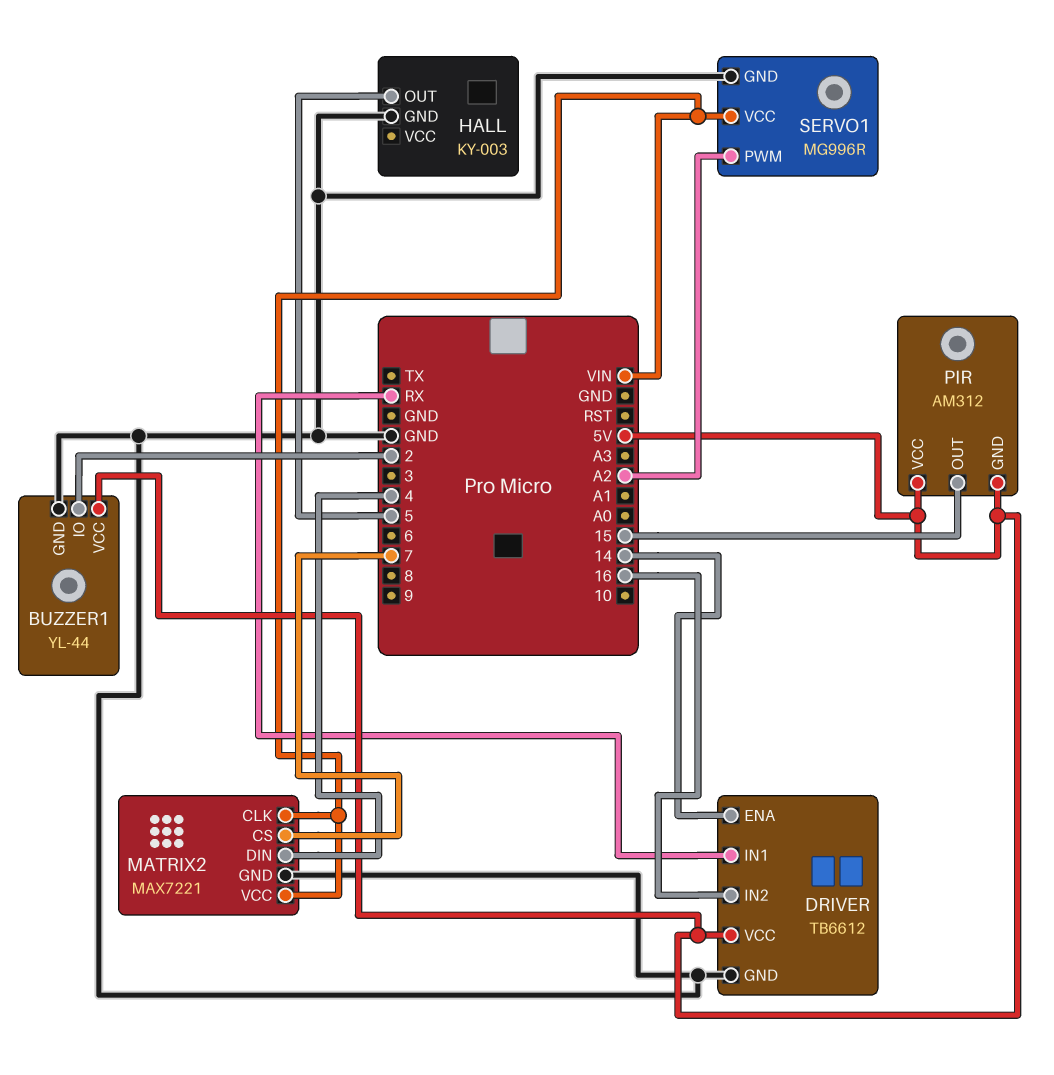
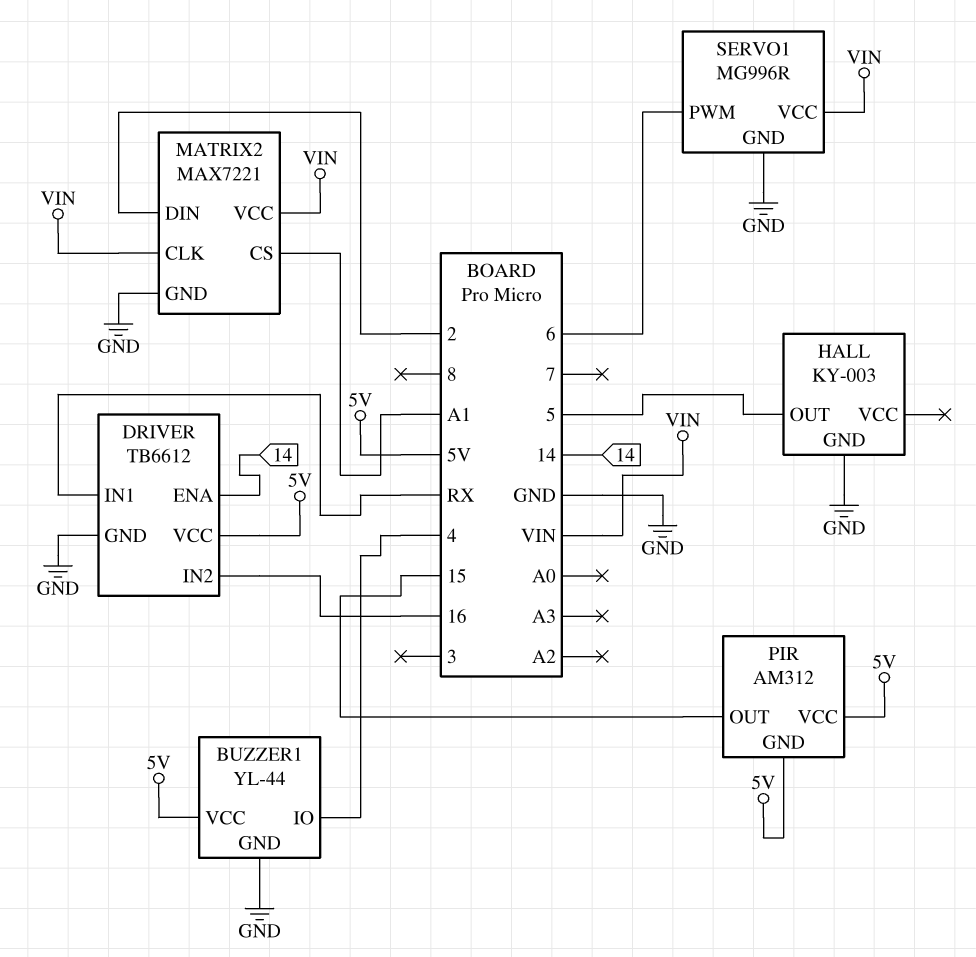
BUZZER1 pin IO: 2 -> 4
MATRIX2 pin CS: 7 -> A1
MATRIX2 pin DIN: 4 -> 2
SERVO1 pin PWM: A2 -> 6

